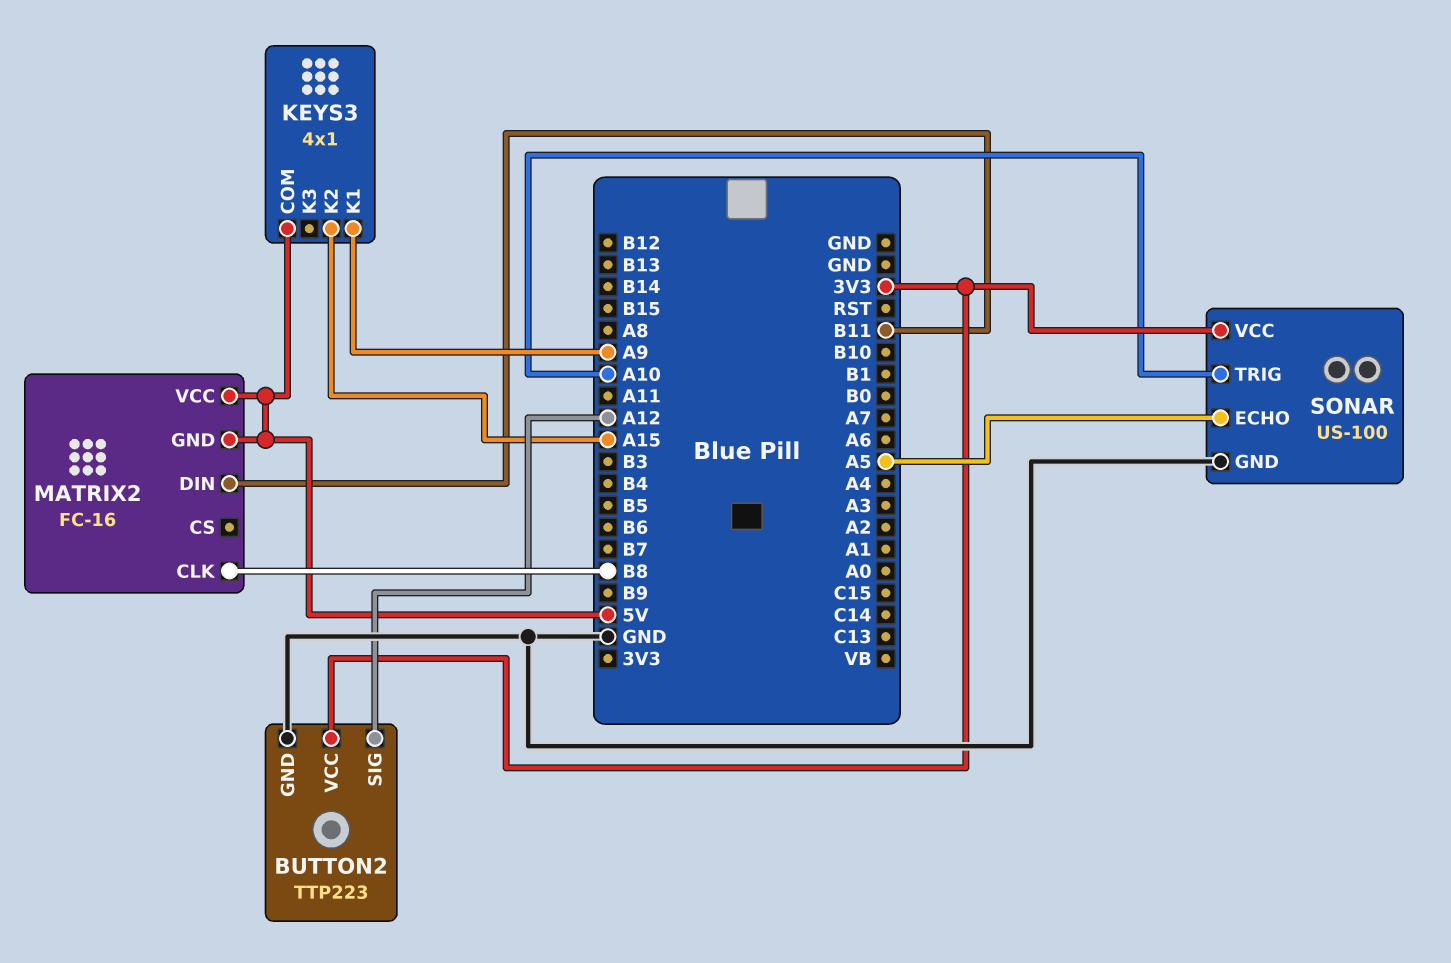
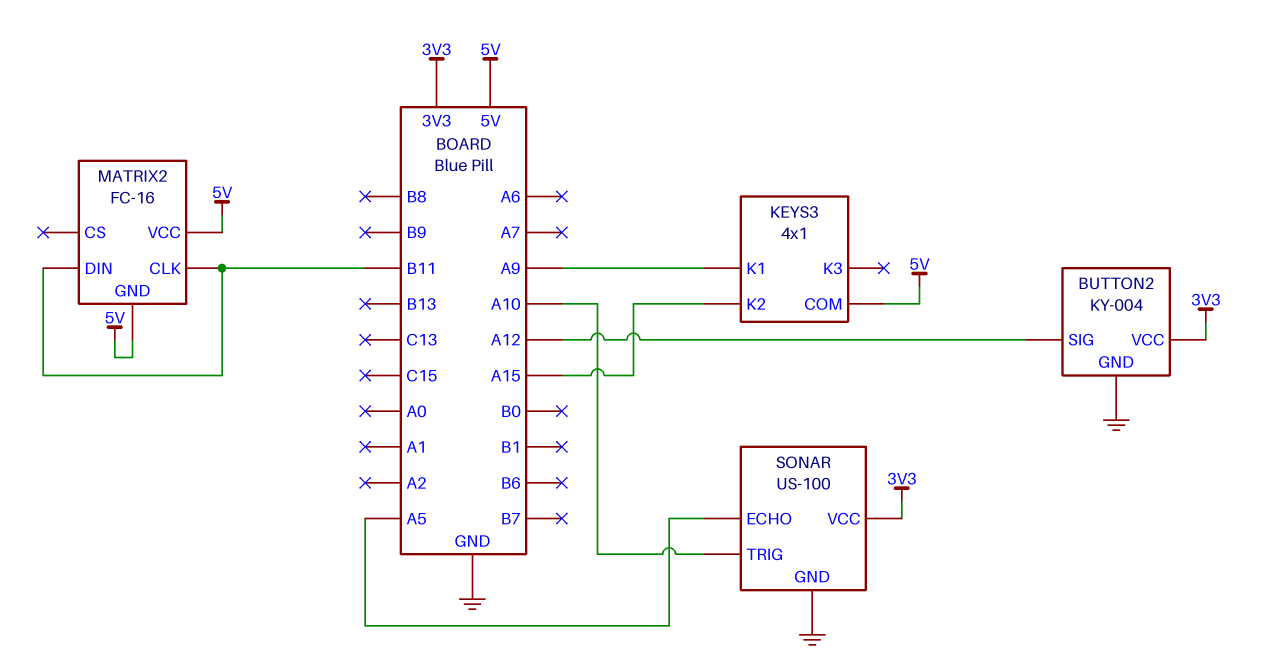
BUTTON2: TTP223 -> KY-004
MATRIX2 pin CLK: B8 -> B11

